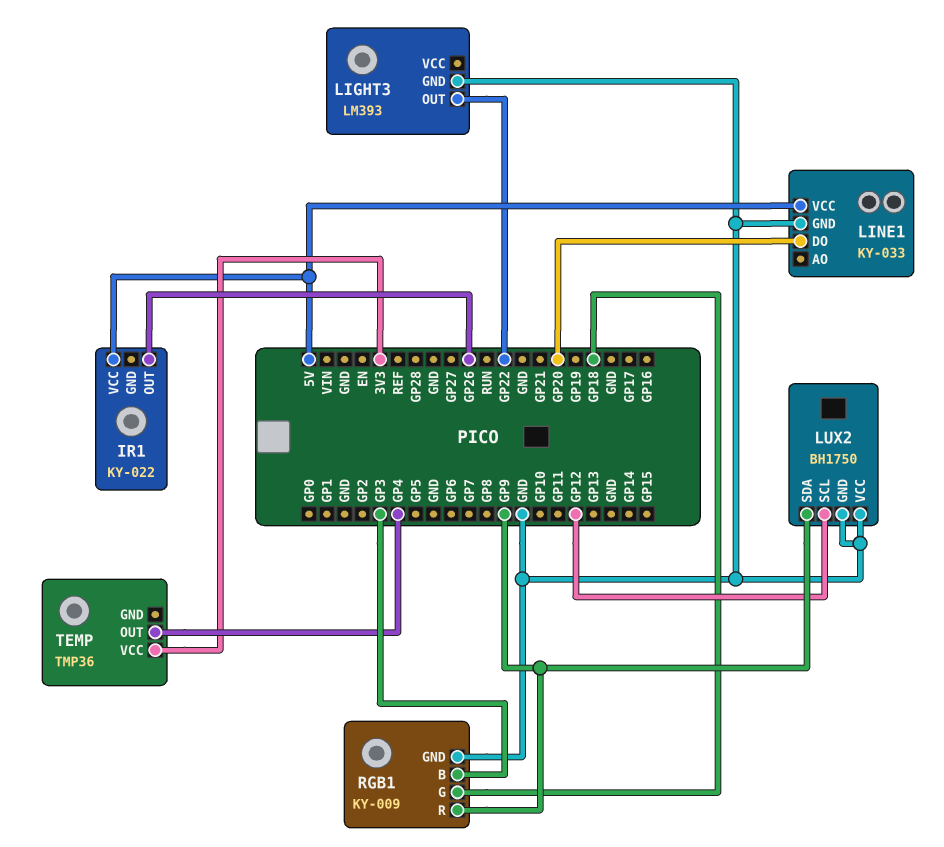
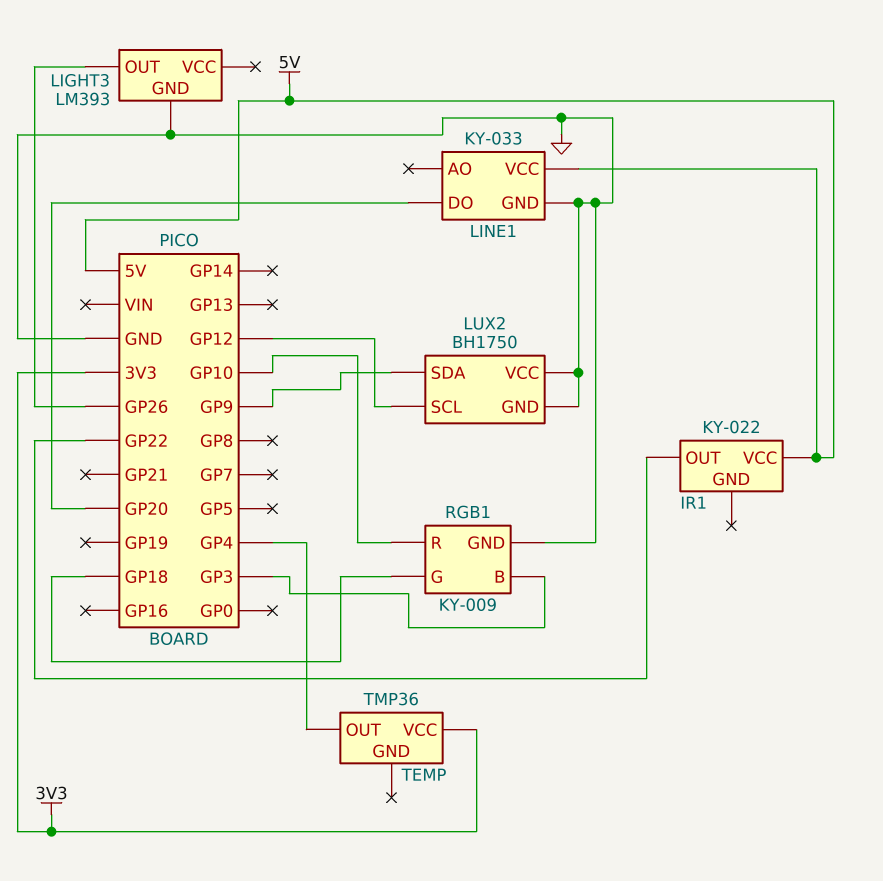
IR1 pin OUT: GP26 -> GP22
LIGHT3 pin OUT: GP22 -> GP26
RGB1 pin R: GP9 -> GP10

